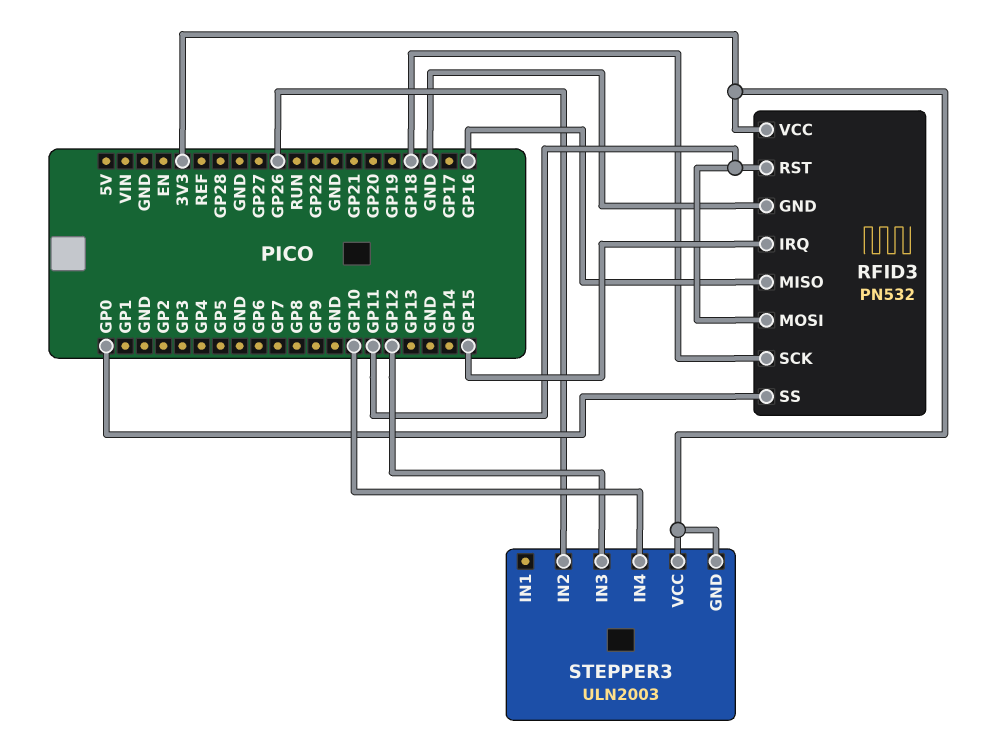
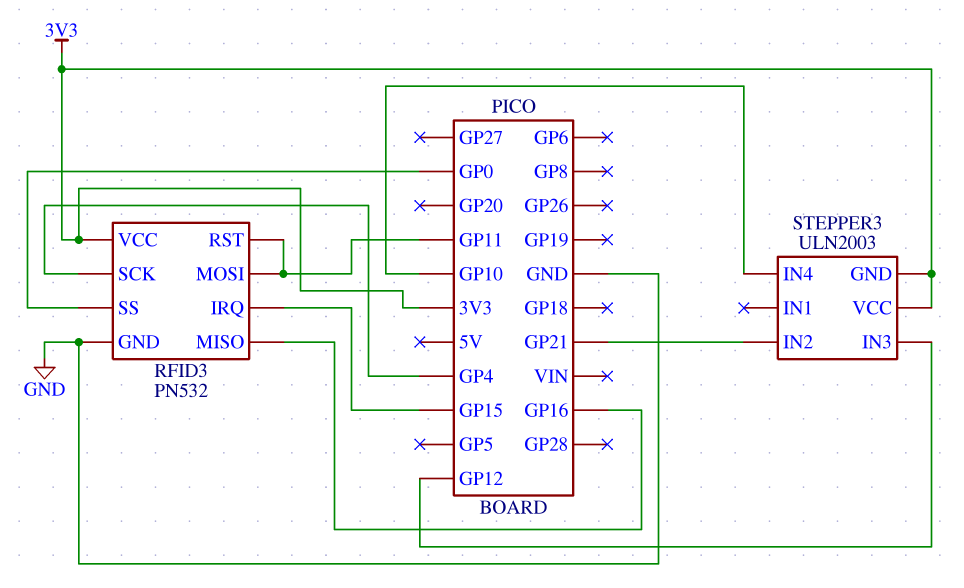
RFID3 pin SCK: GP18 -> GP4
STEPPER3 pin IN2: GP26 -> GP21

